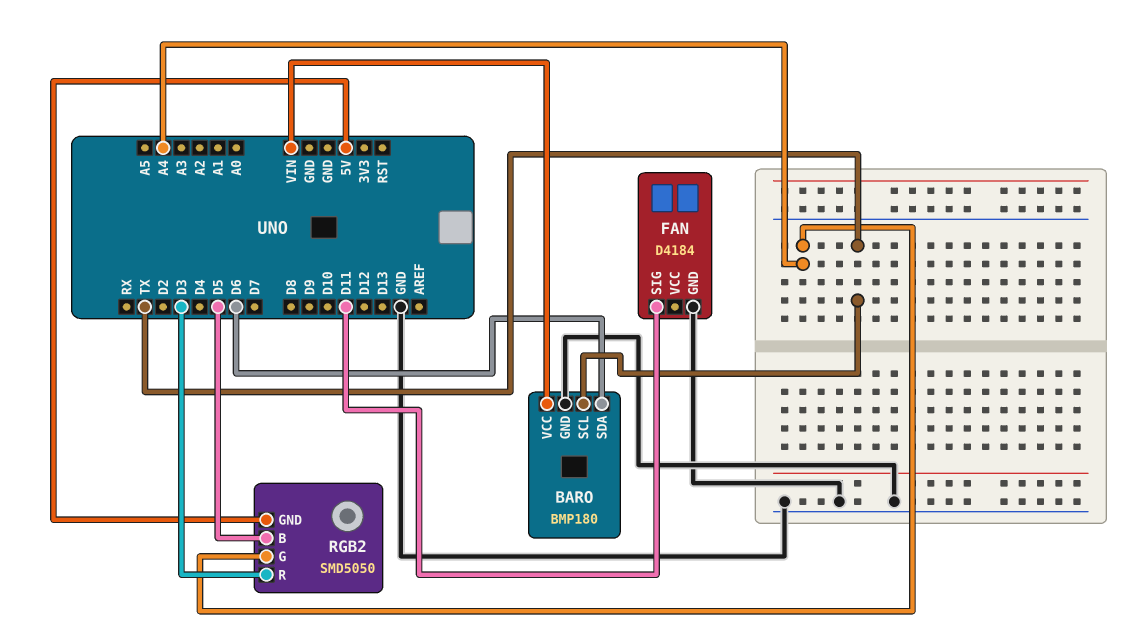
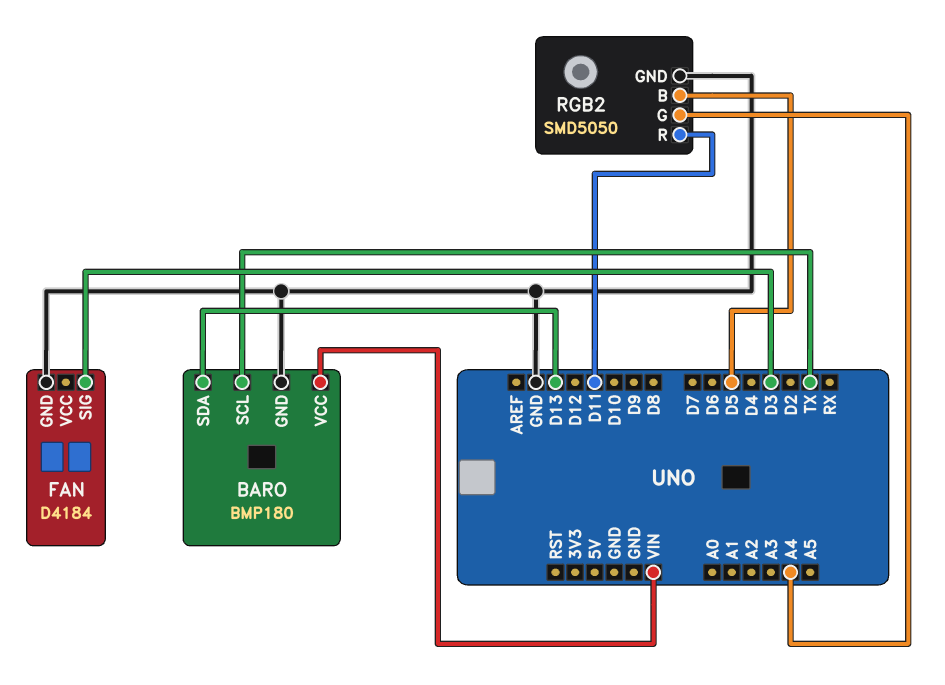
BARO pin SDA: D6 -> D13
FAN pin SIG: D11 -> D3
RGB2 pin GND: 5V -> GND
RGB2 pin R: D3 -> D11

